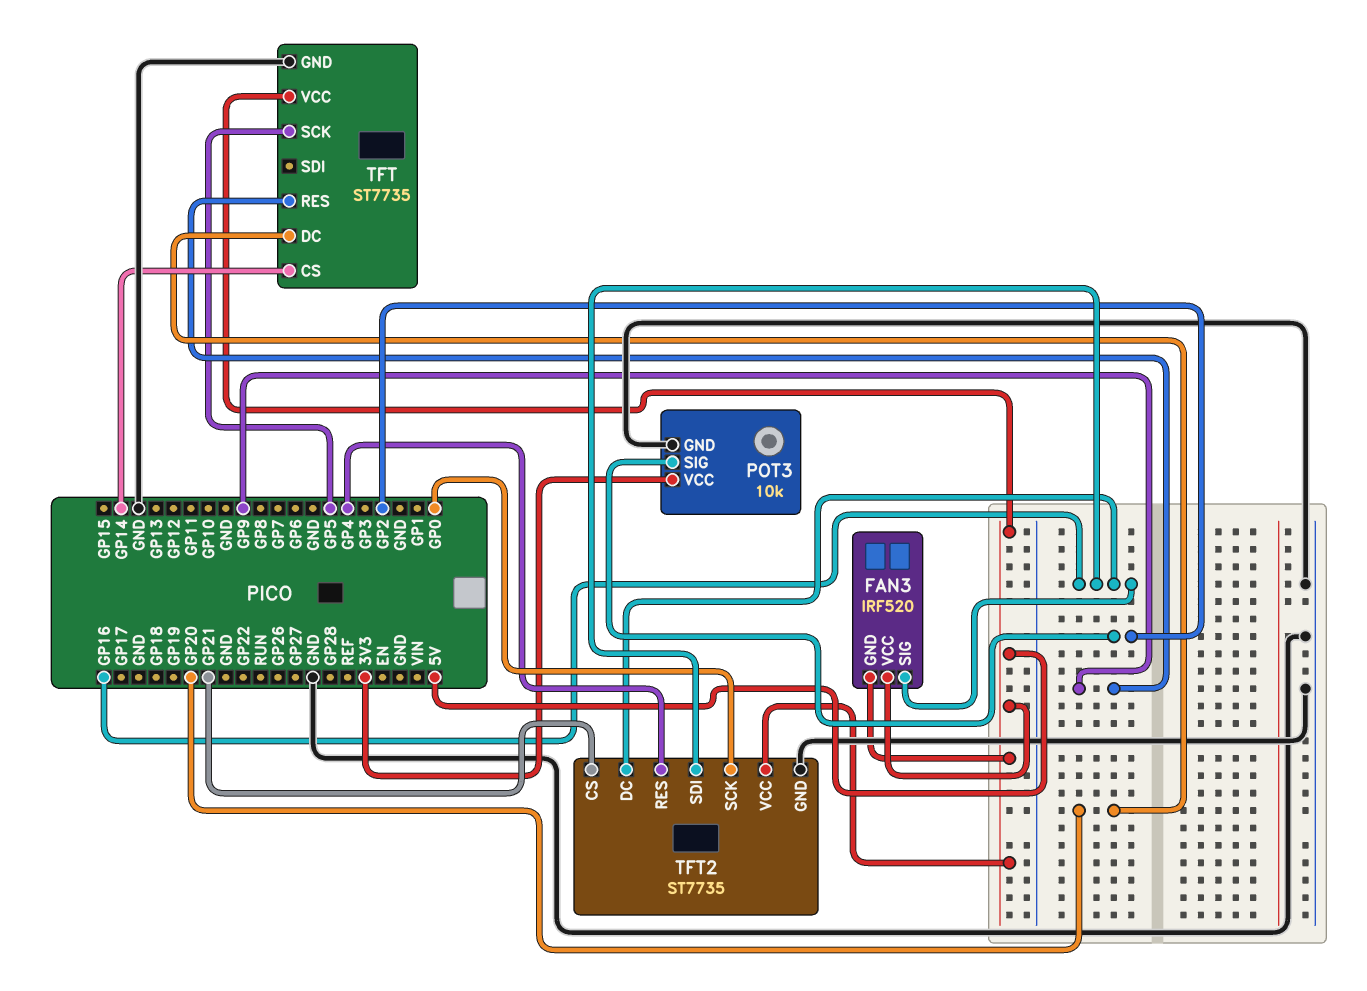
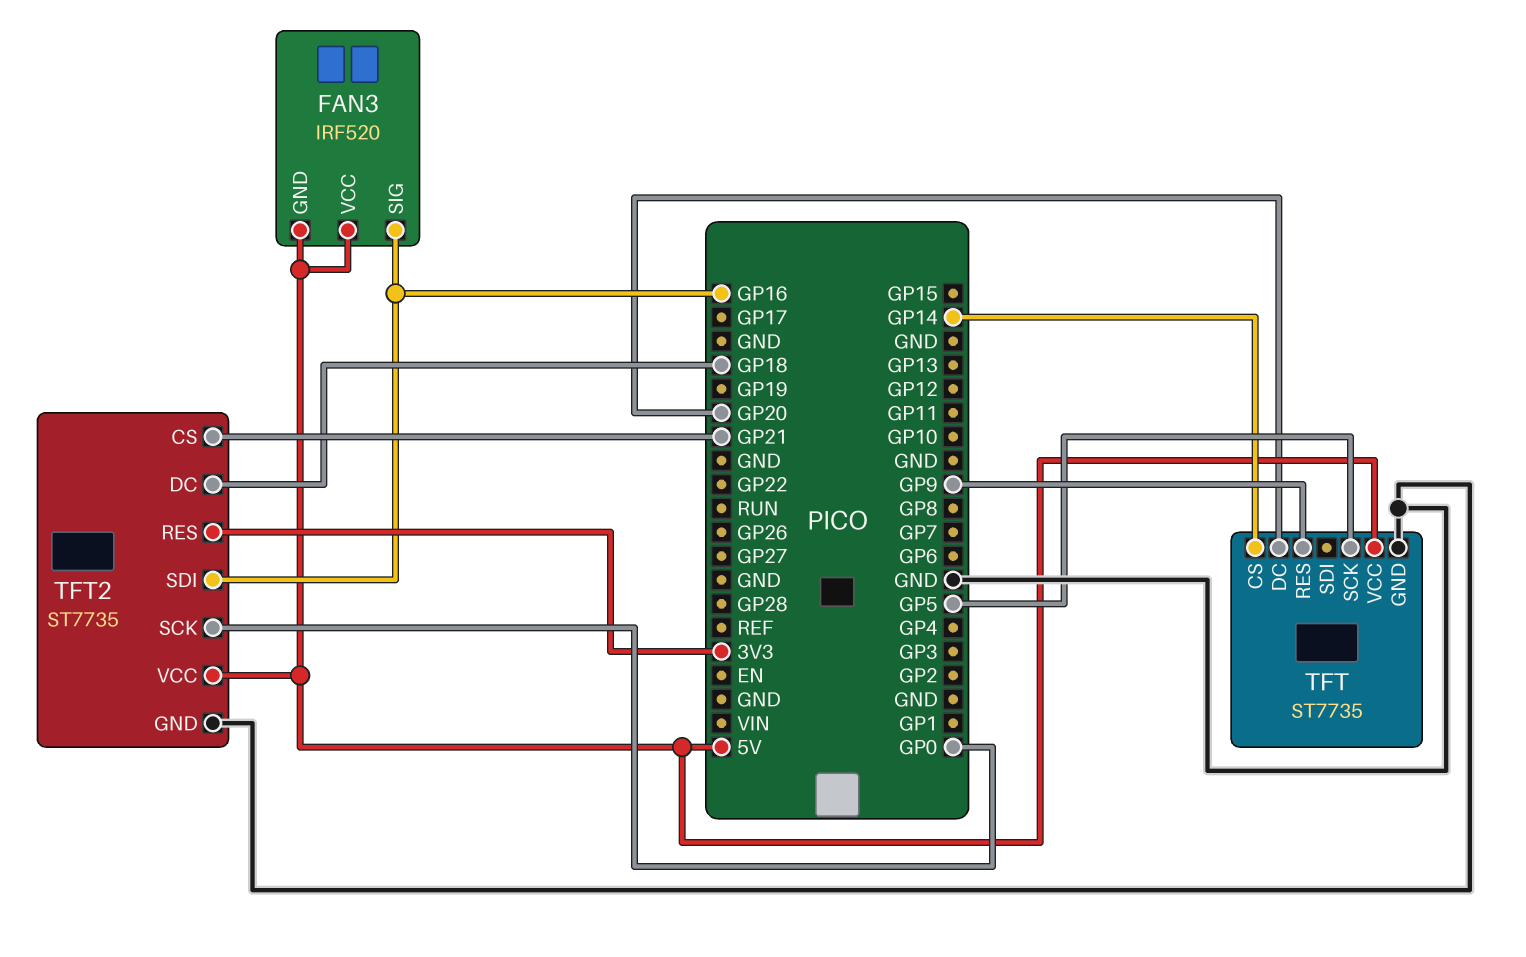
POT3: 10k -> none
POT3 pin GND: GND -> none
POT3 pin SIG: GP2 -> none
POT3 pin VCC: 3V3 -> none
TFT2 pin DC: GP16 -> GP18
TFT2 pin RES: GP4 -> 3V3

